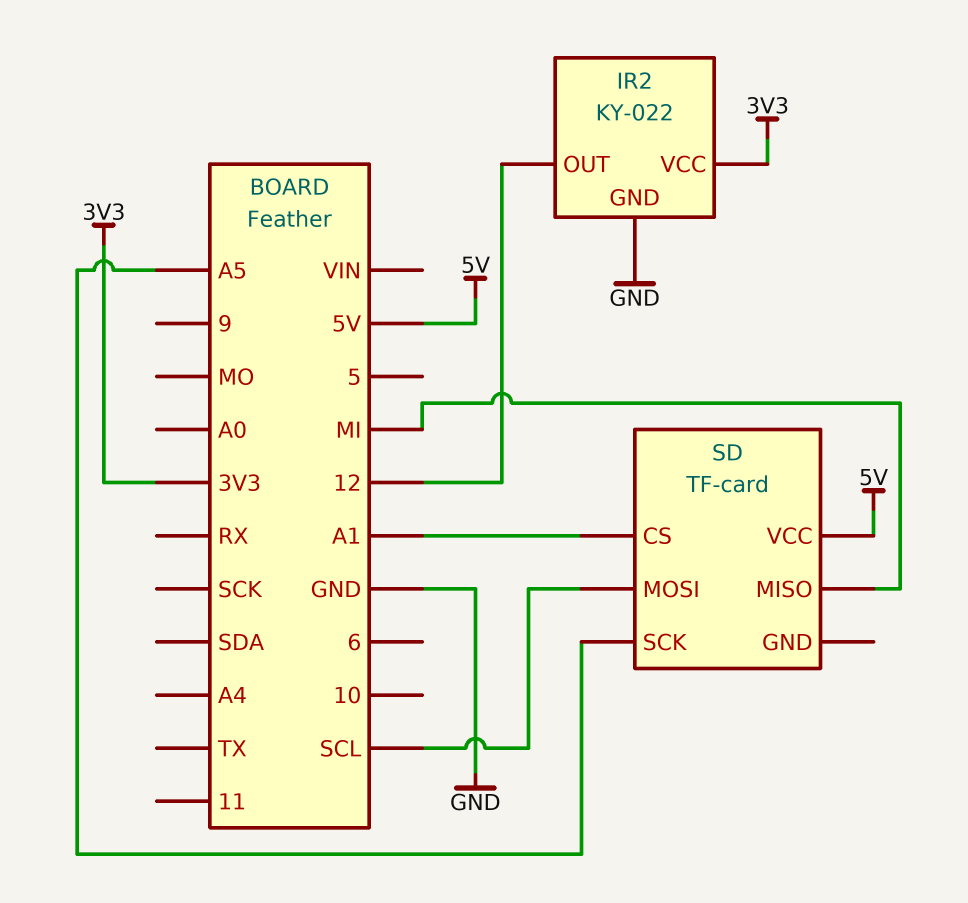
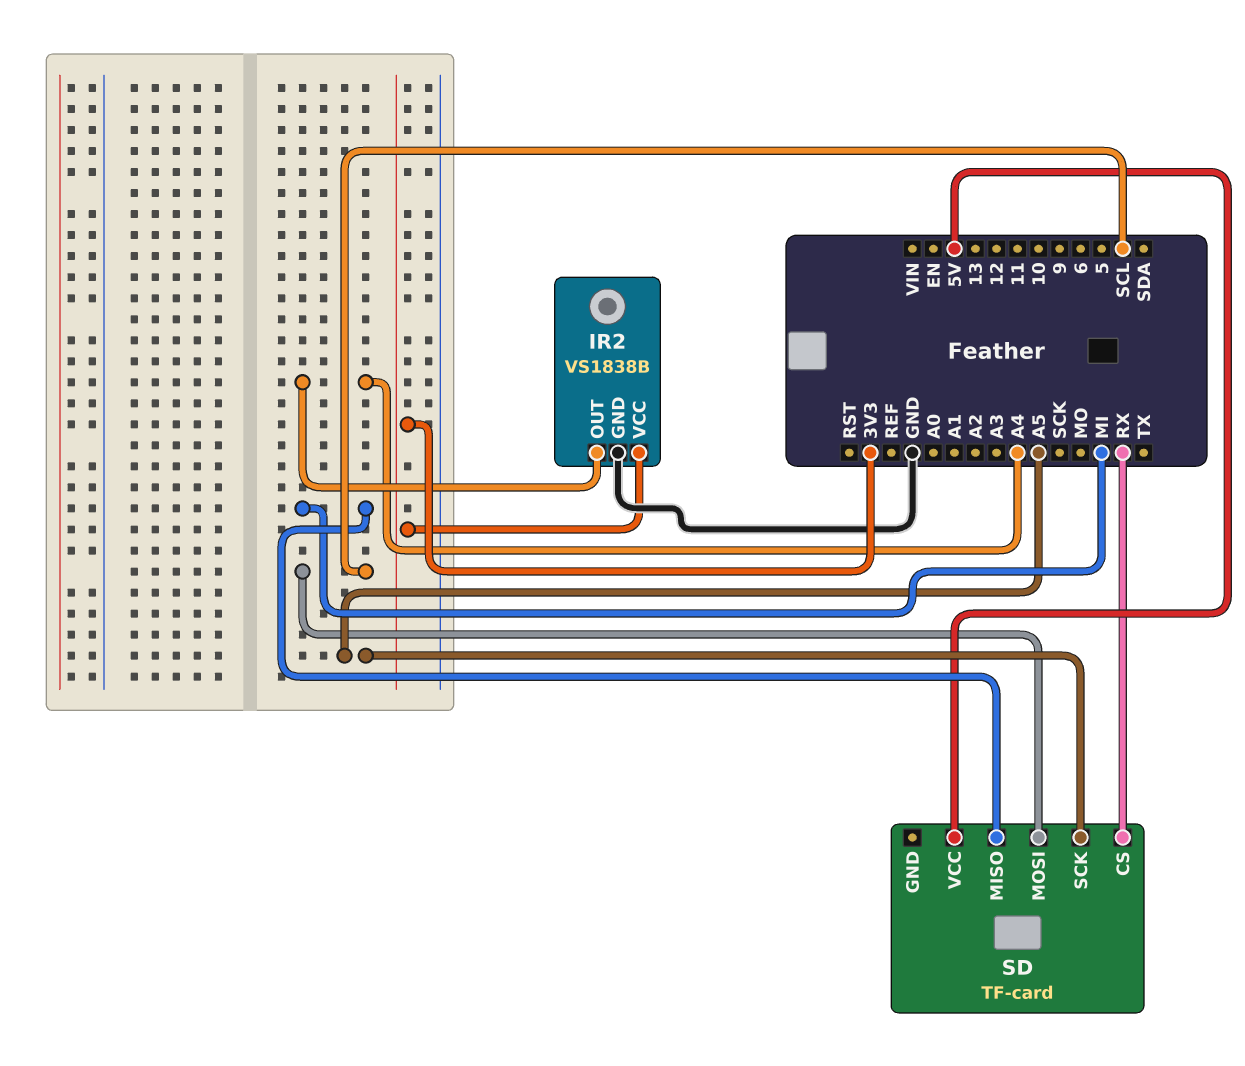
IR2: KY-022 -> VS1838B
IR2 pin OUT: 12 -> A4
SD pin CS: A1 -> RX

